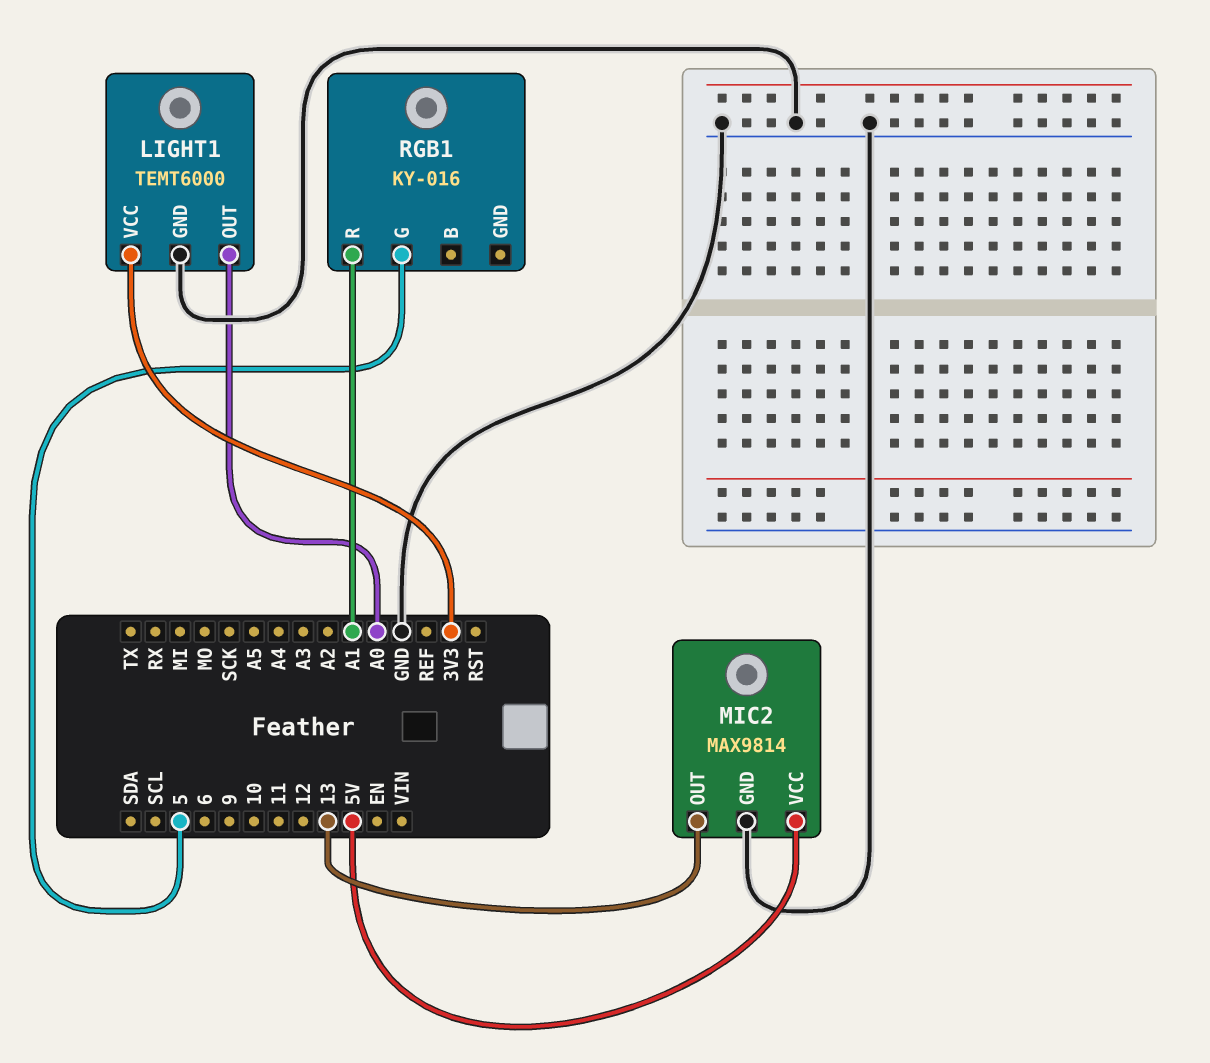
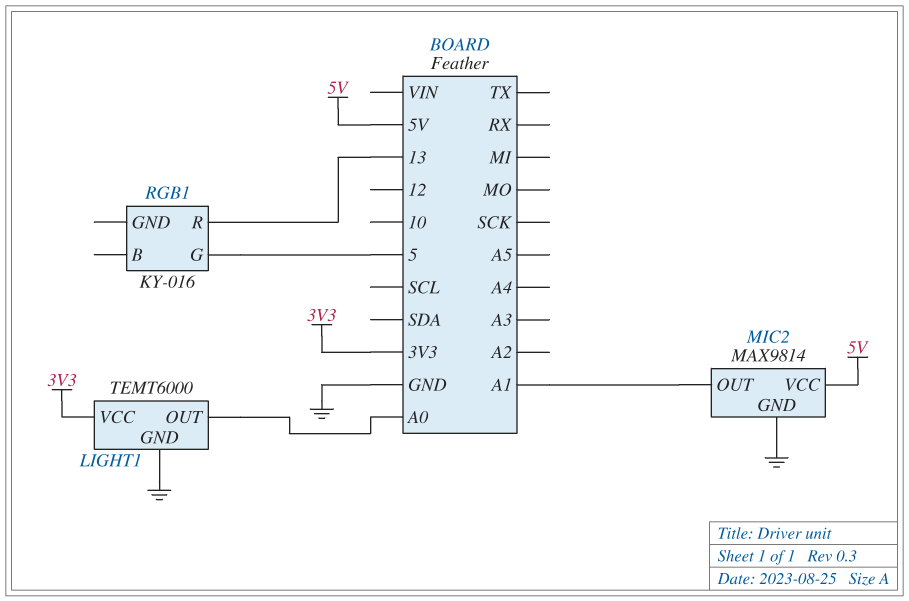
MIC2 pin OUT: 13 -> A1
RGB1 pin R: A1 -> 13

